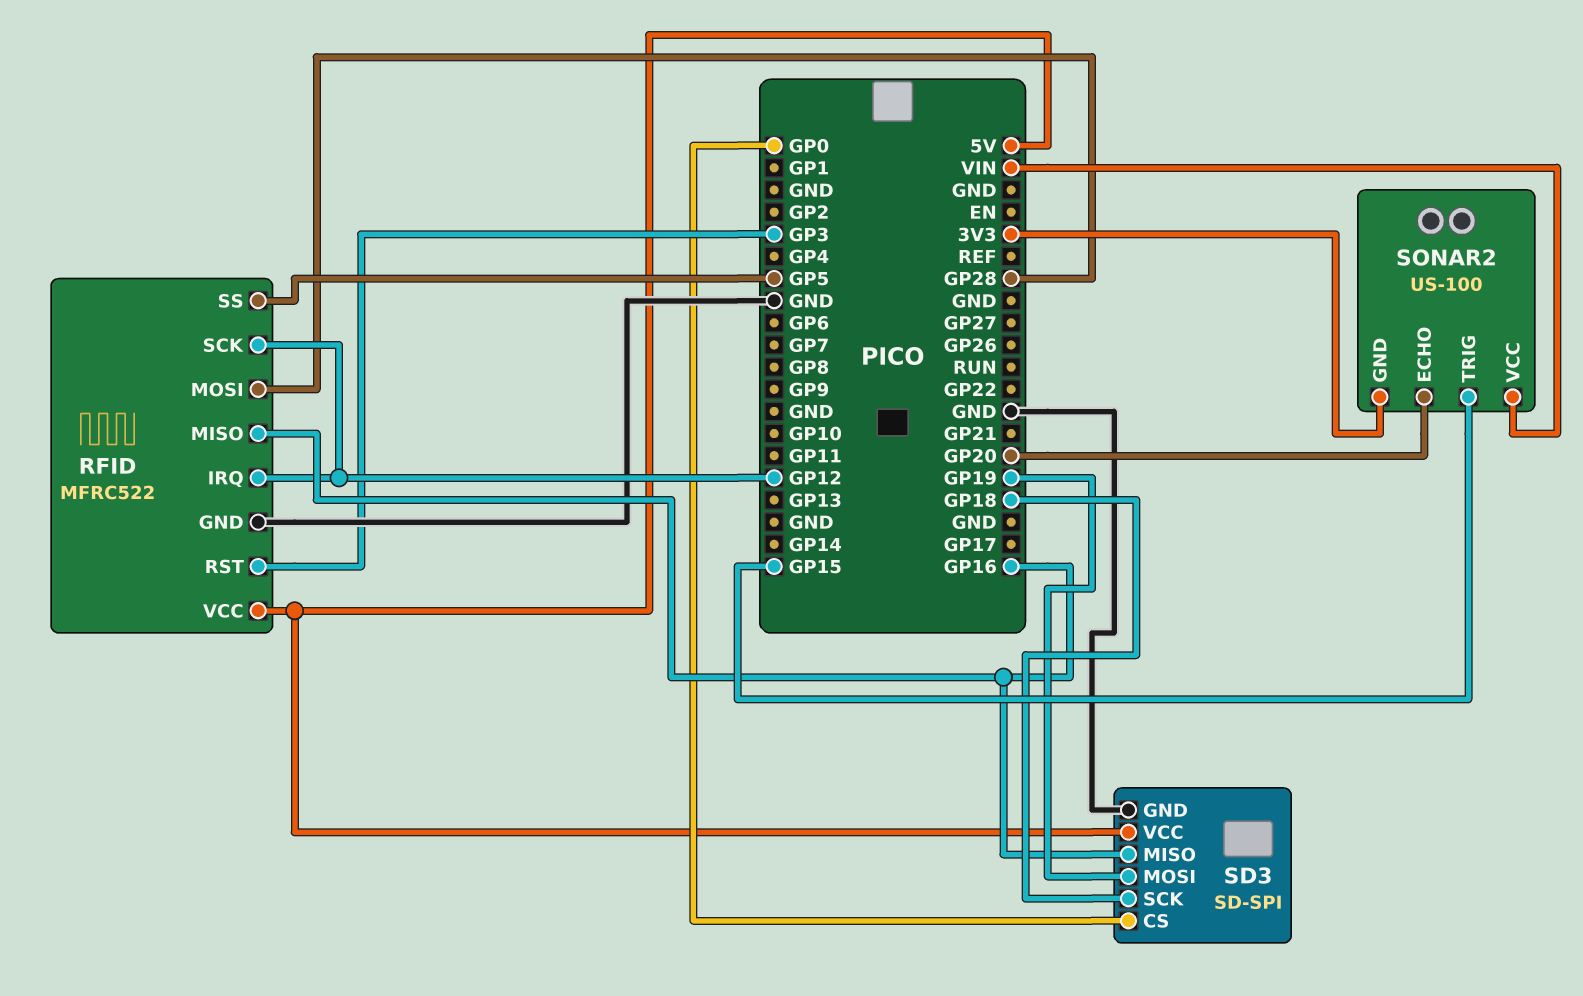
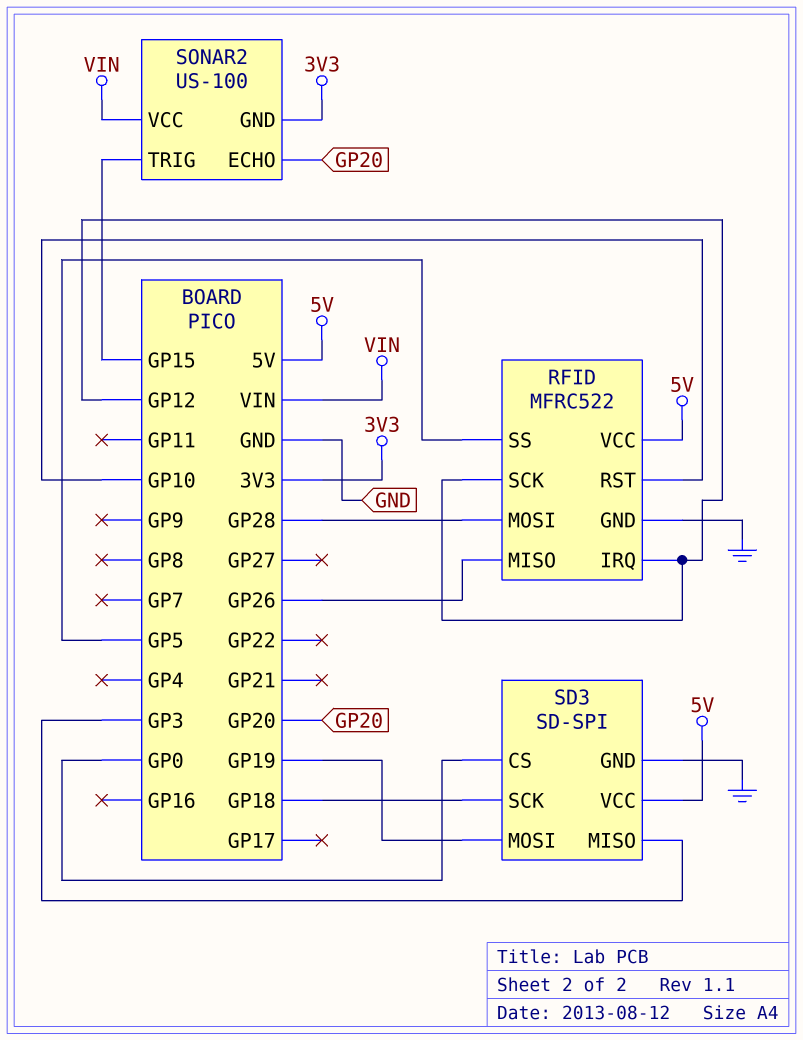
RFID pin MISO: GP16 -> GP26
RFID pin RST: GP3 -> GP10
SD3 pin MISO: GP16 -> GP3

